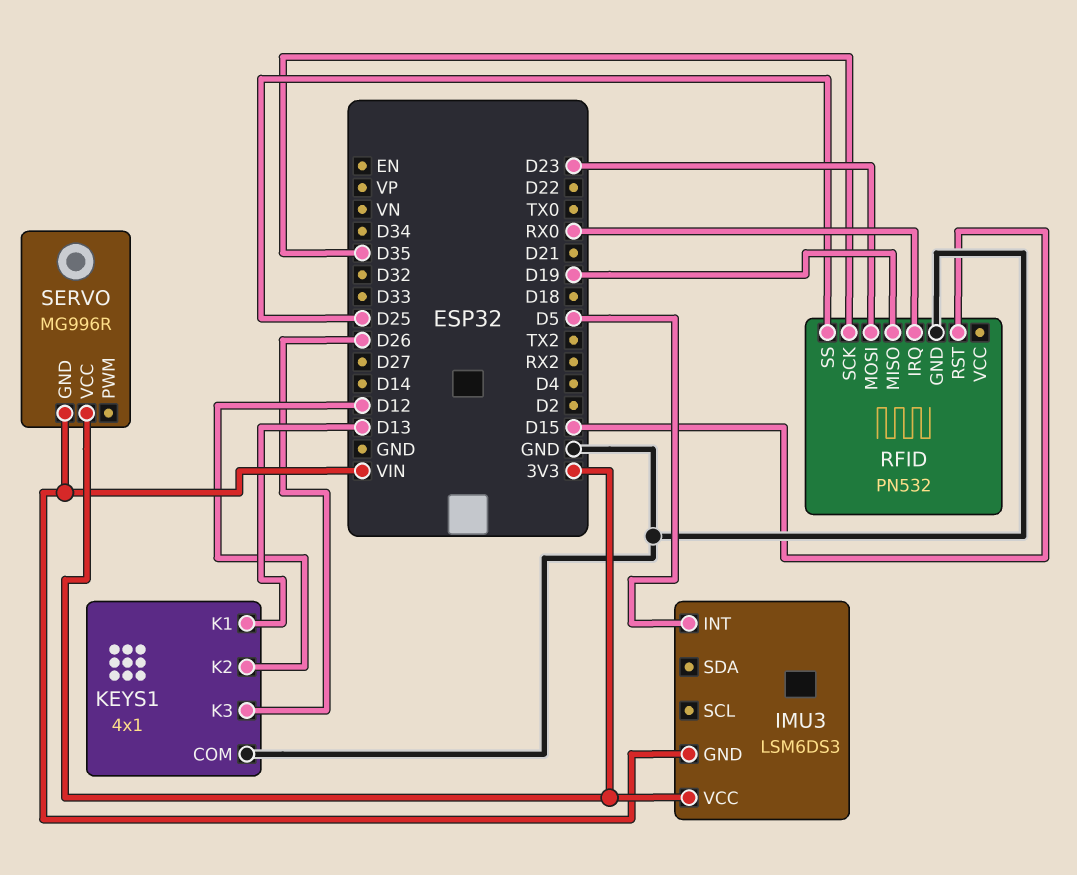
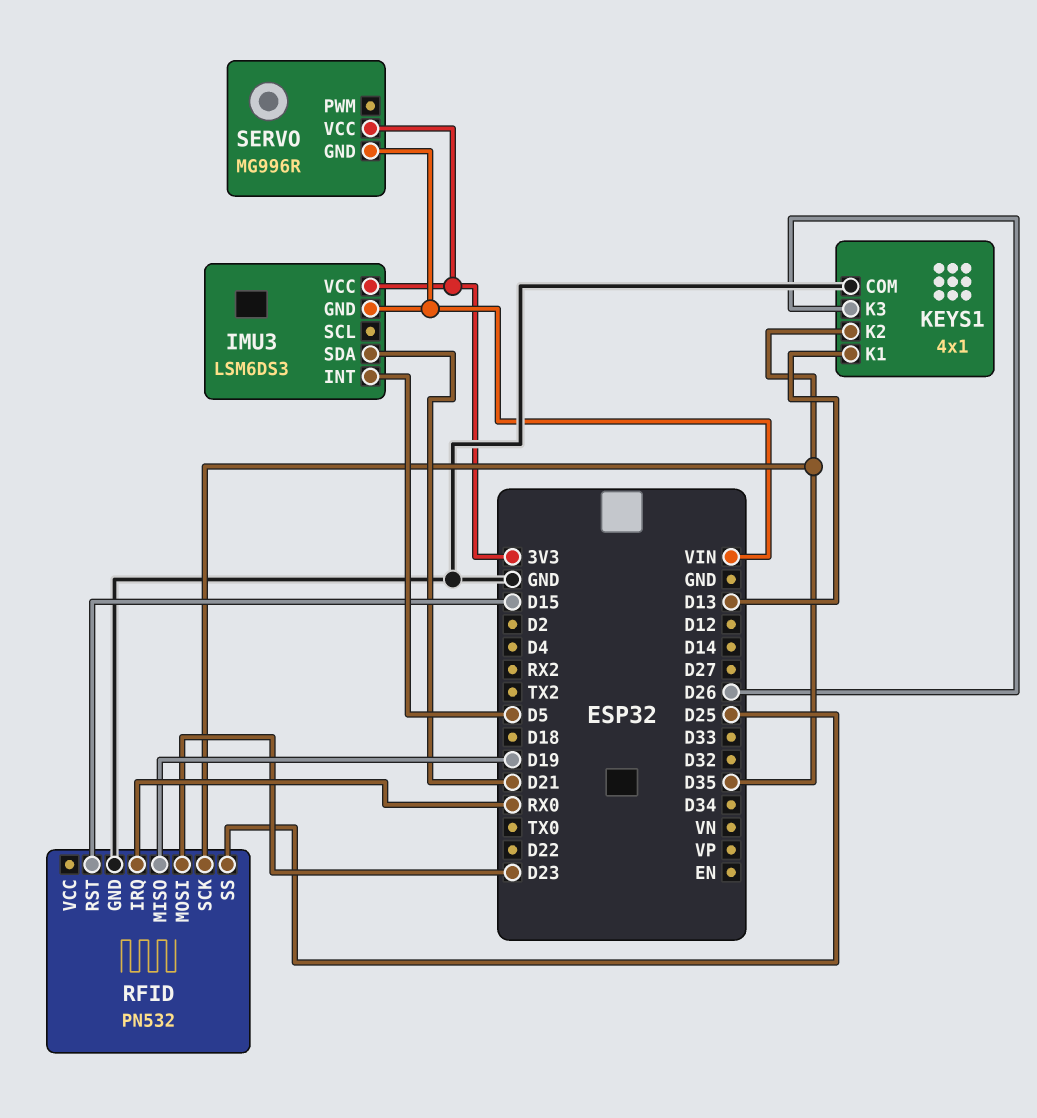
IMU3 pin SDA: none -> D21
KEYS1 pin K2: D12 -> D35

